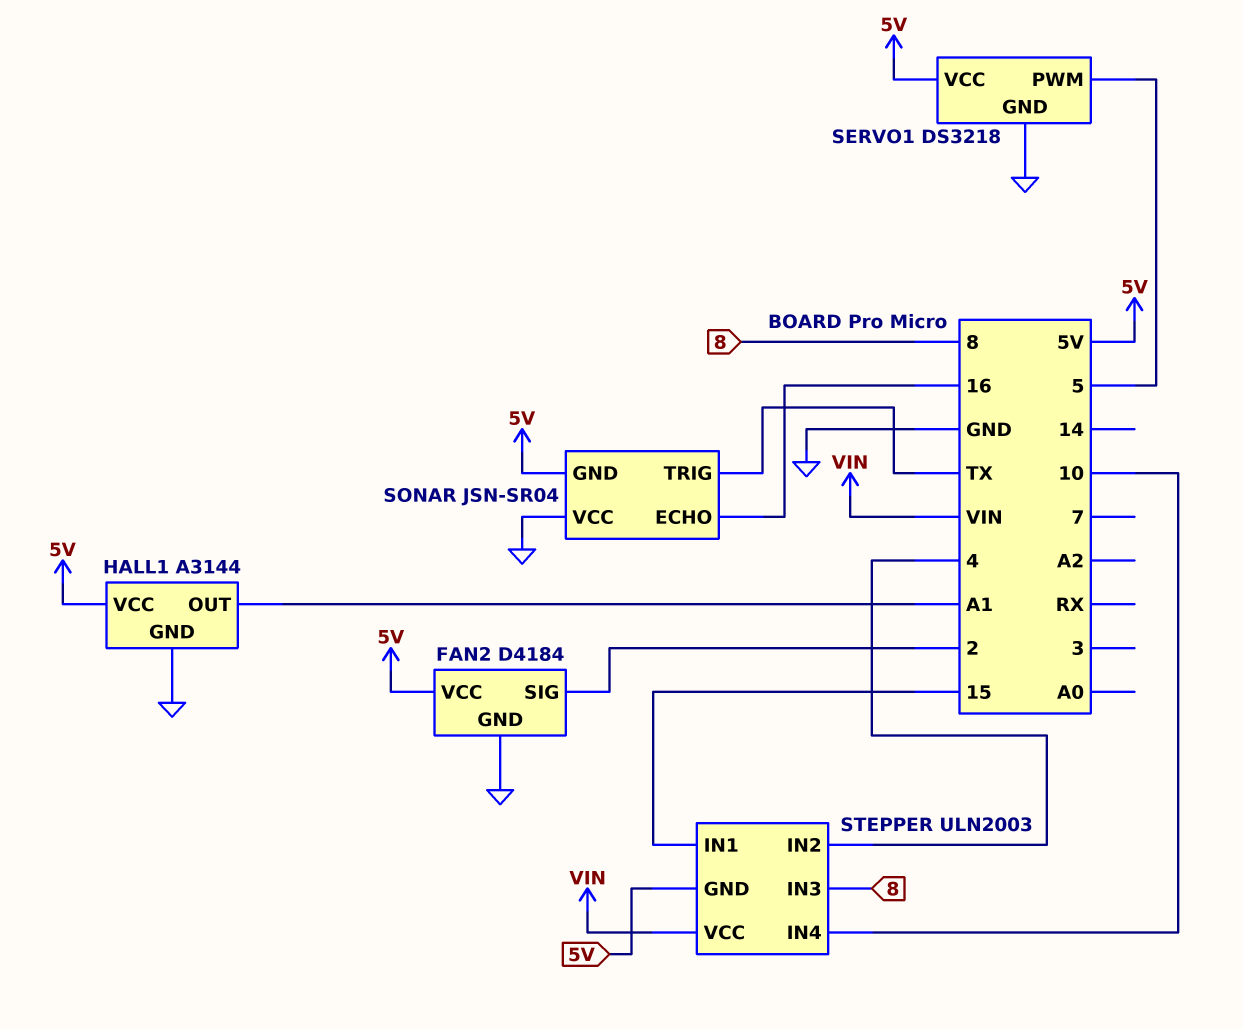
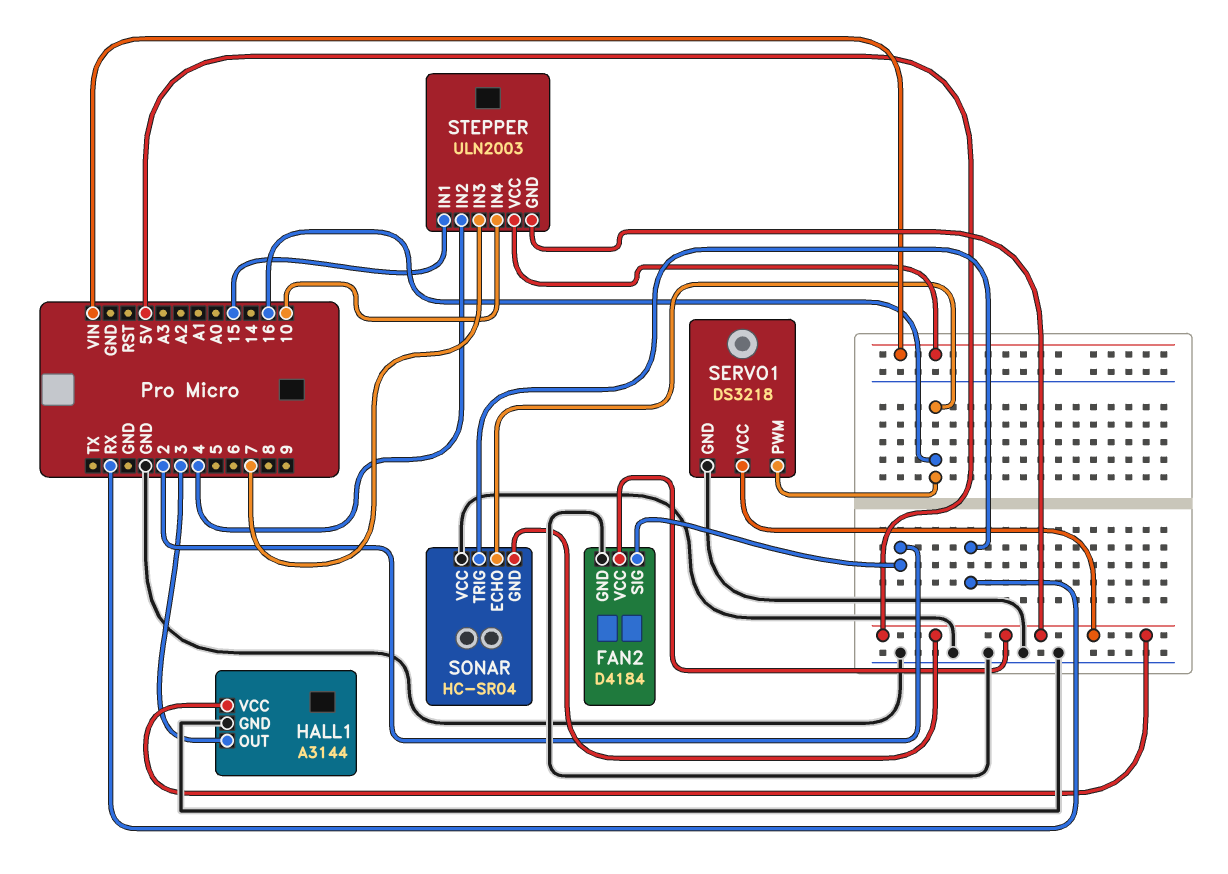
HALL1 pin OUT: A1 -> 3
SERVO1 pin PWM: 5 -> 16
SONAR: JSN-SR04 -> HC-SR04
SONAR pin TRIG: TX -> RX
STEPPER pin IN3: 8 -> 7

